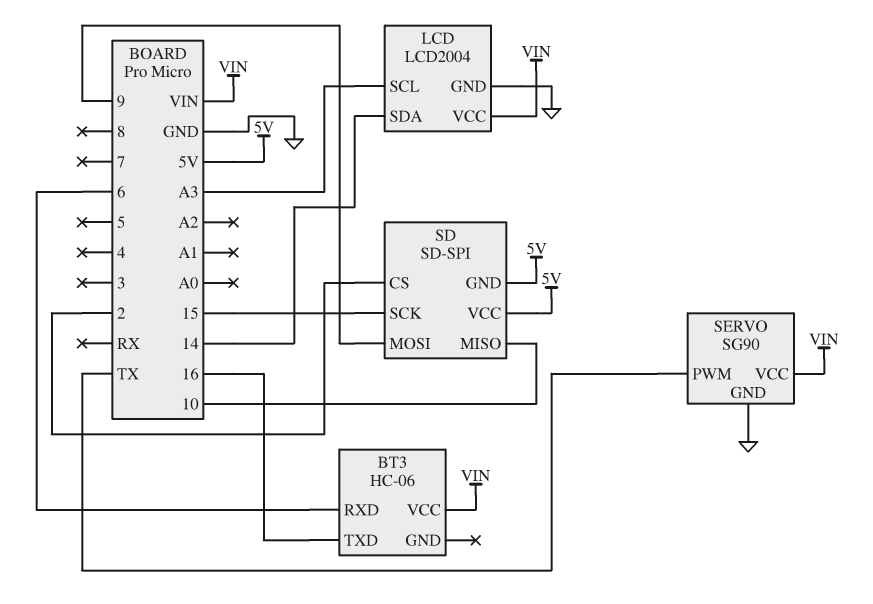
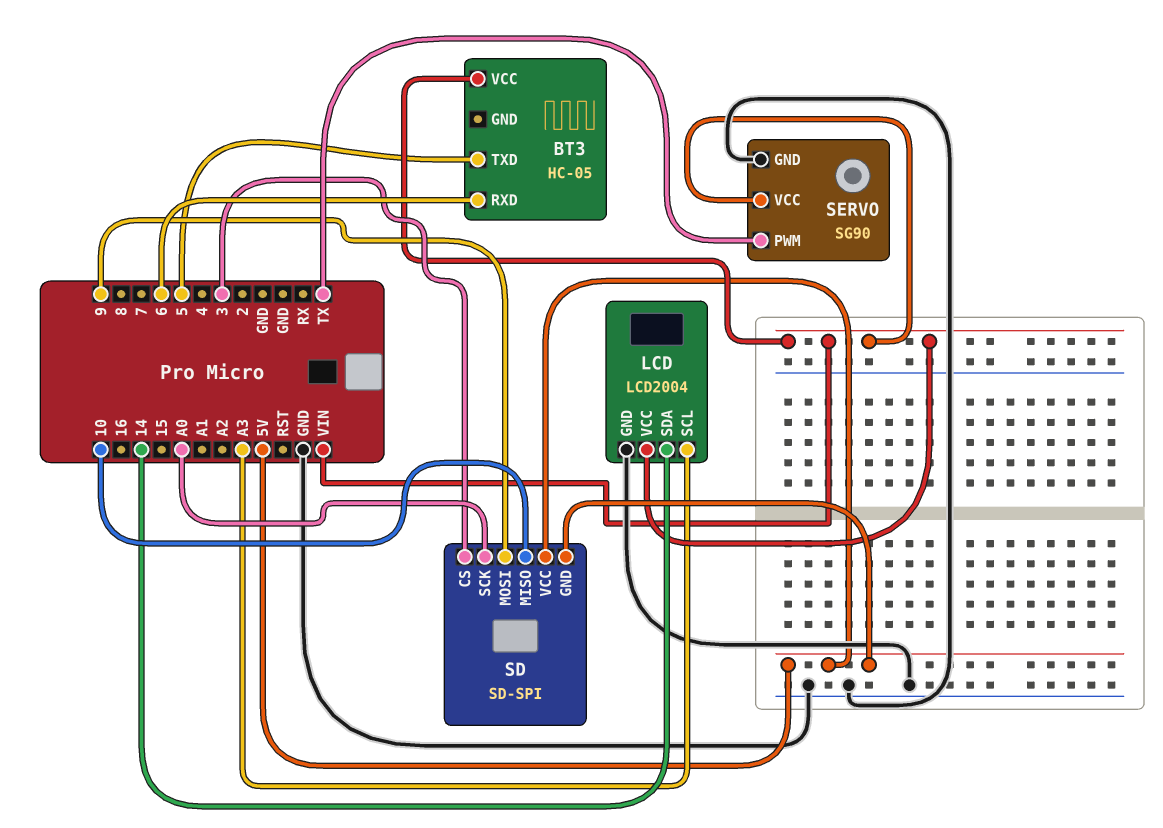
BT3: HC-06 -> HC-05
BT3 pin TXD: 16 -> 5
SD pin CS: 2 -> 3
SD pin SCK: 15 -> A0

